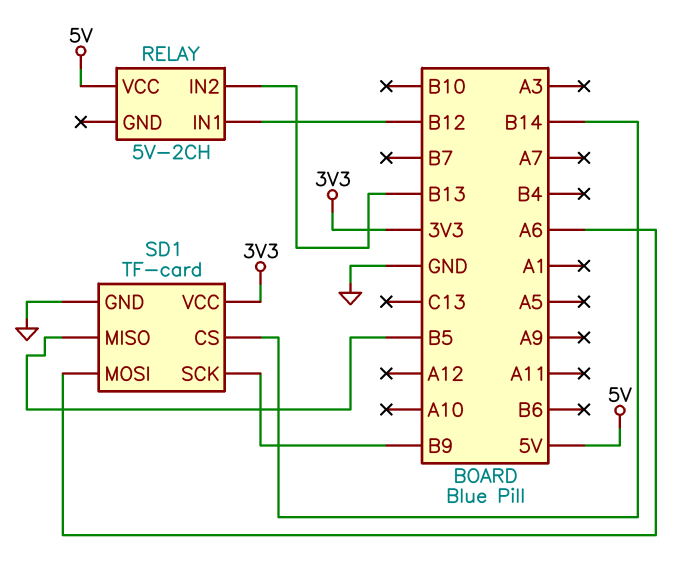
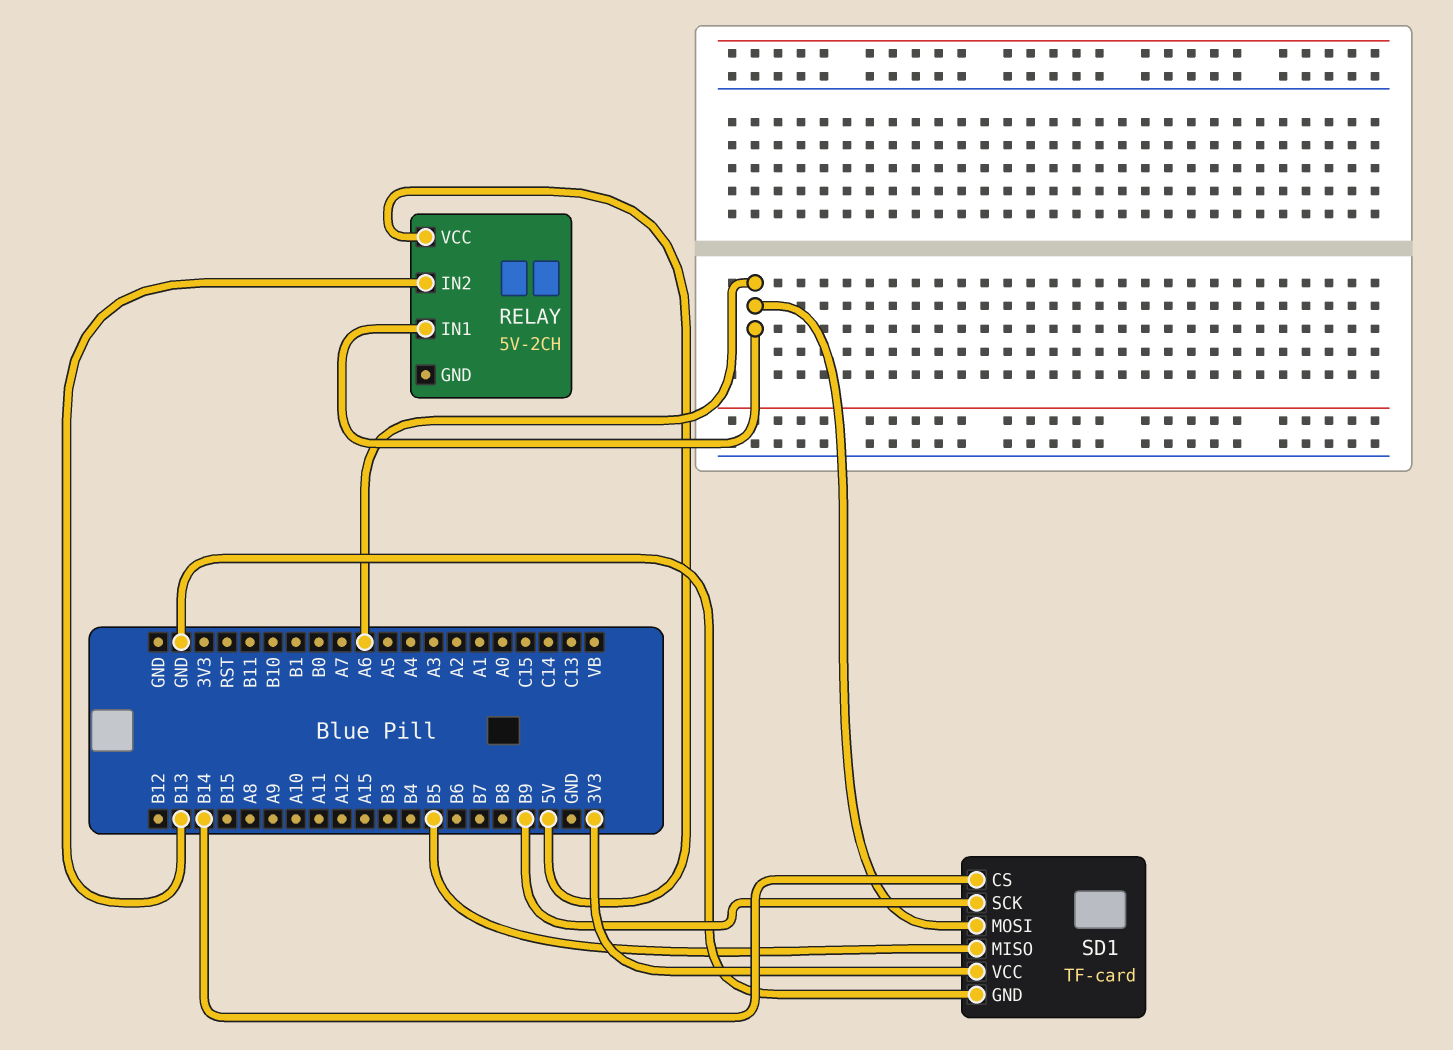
RELAY pin IN1: B12 -> A6

